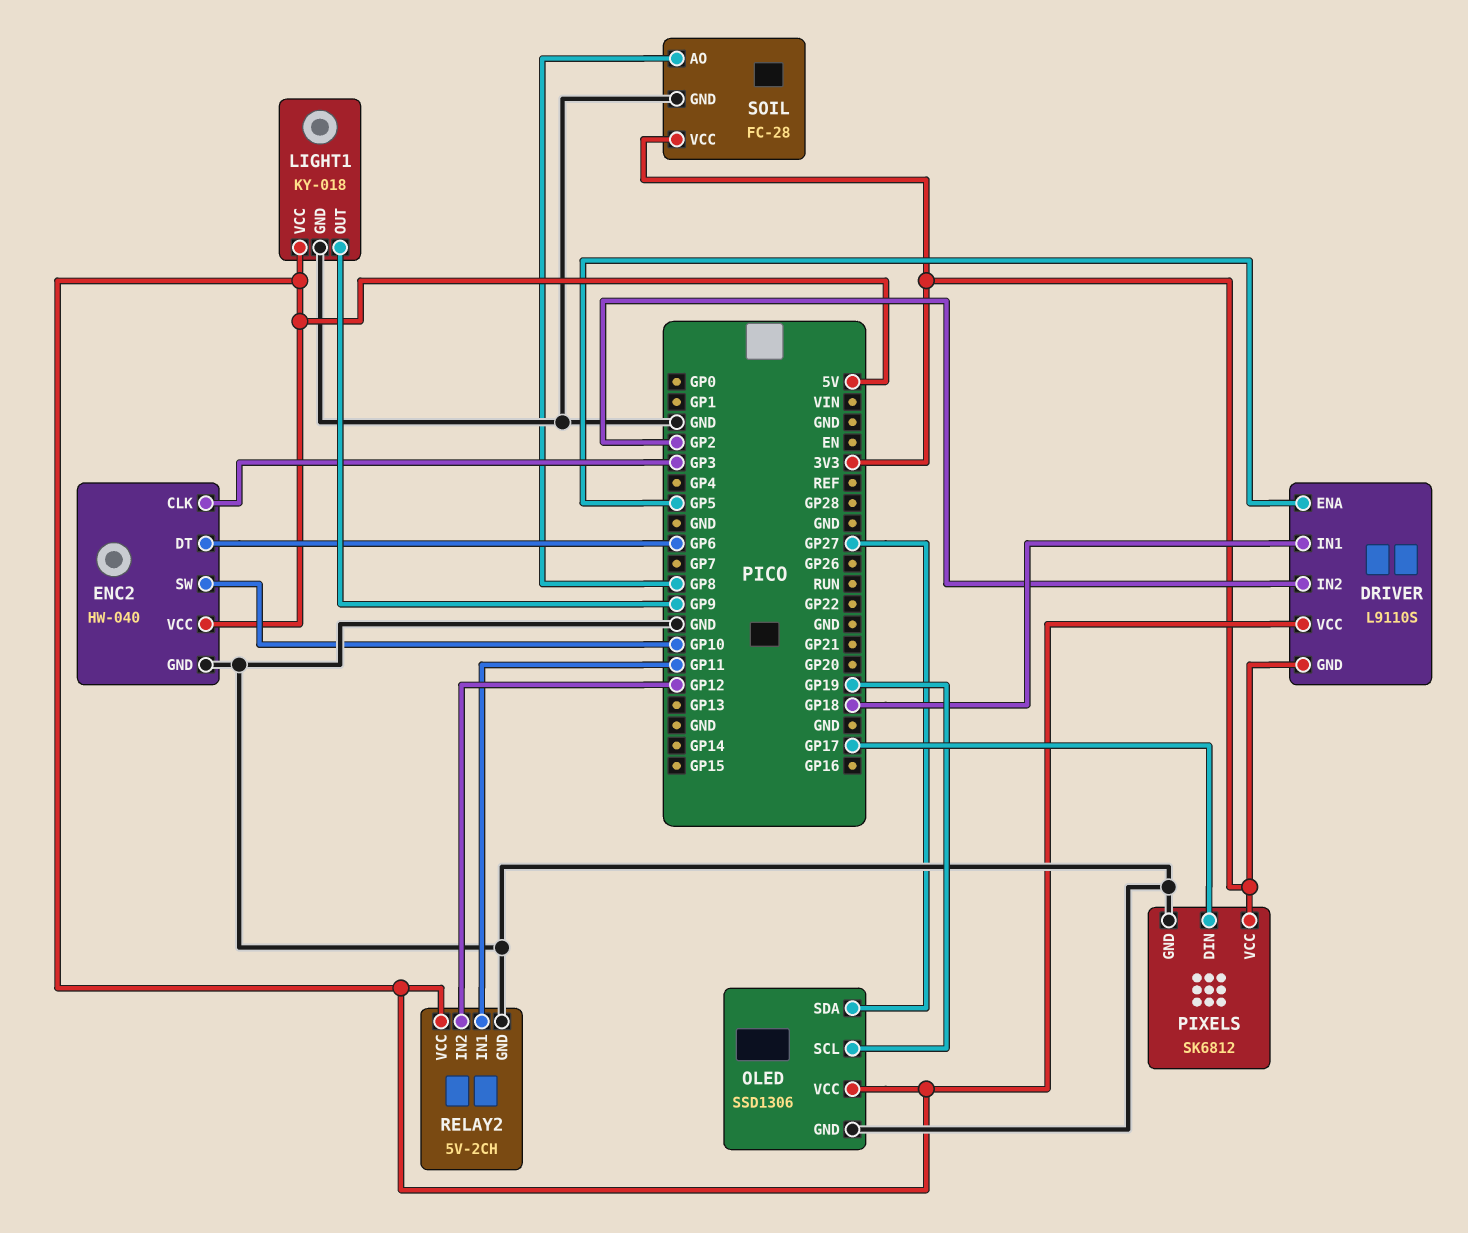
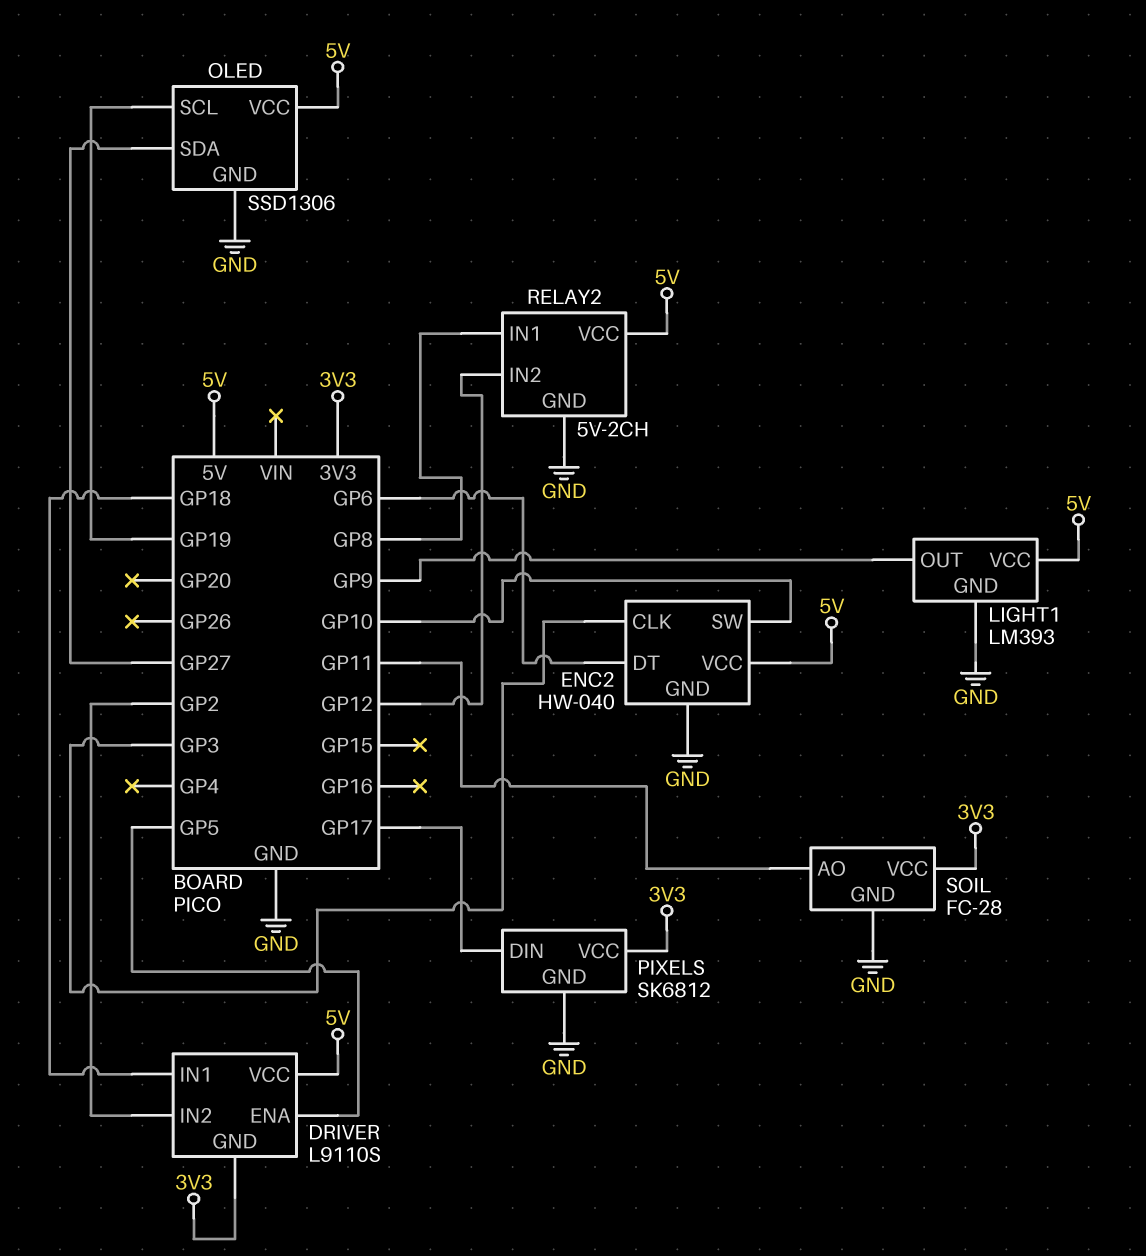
LIGHT1: KY-018 -> LM393
RELAY2 pin IN1: GP11 -> GP8
SOIL pin AO: GP8 -> GP11

